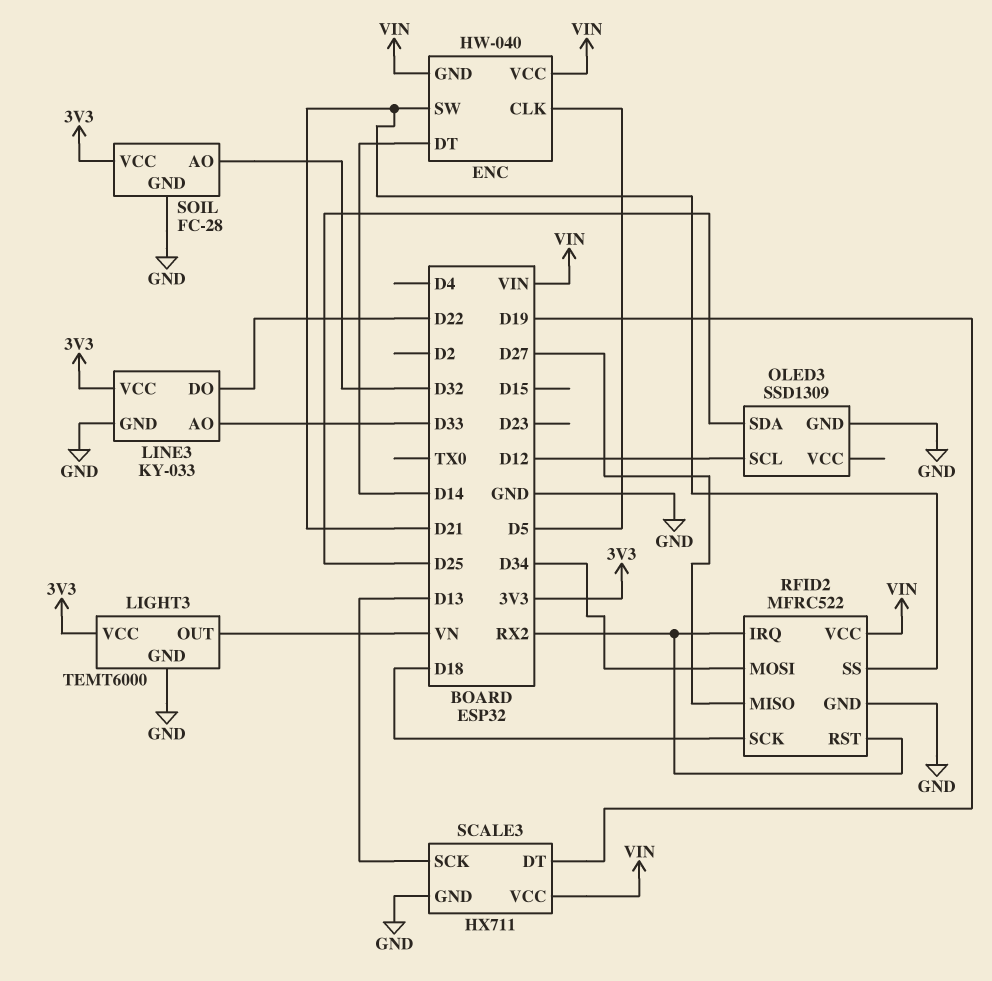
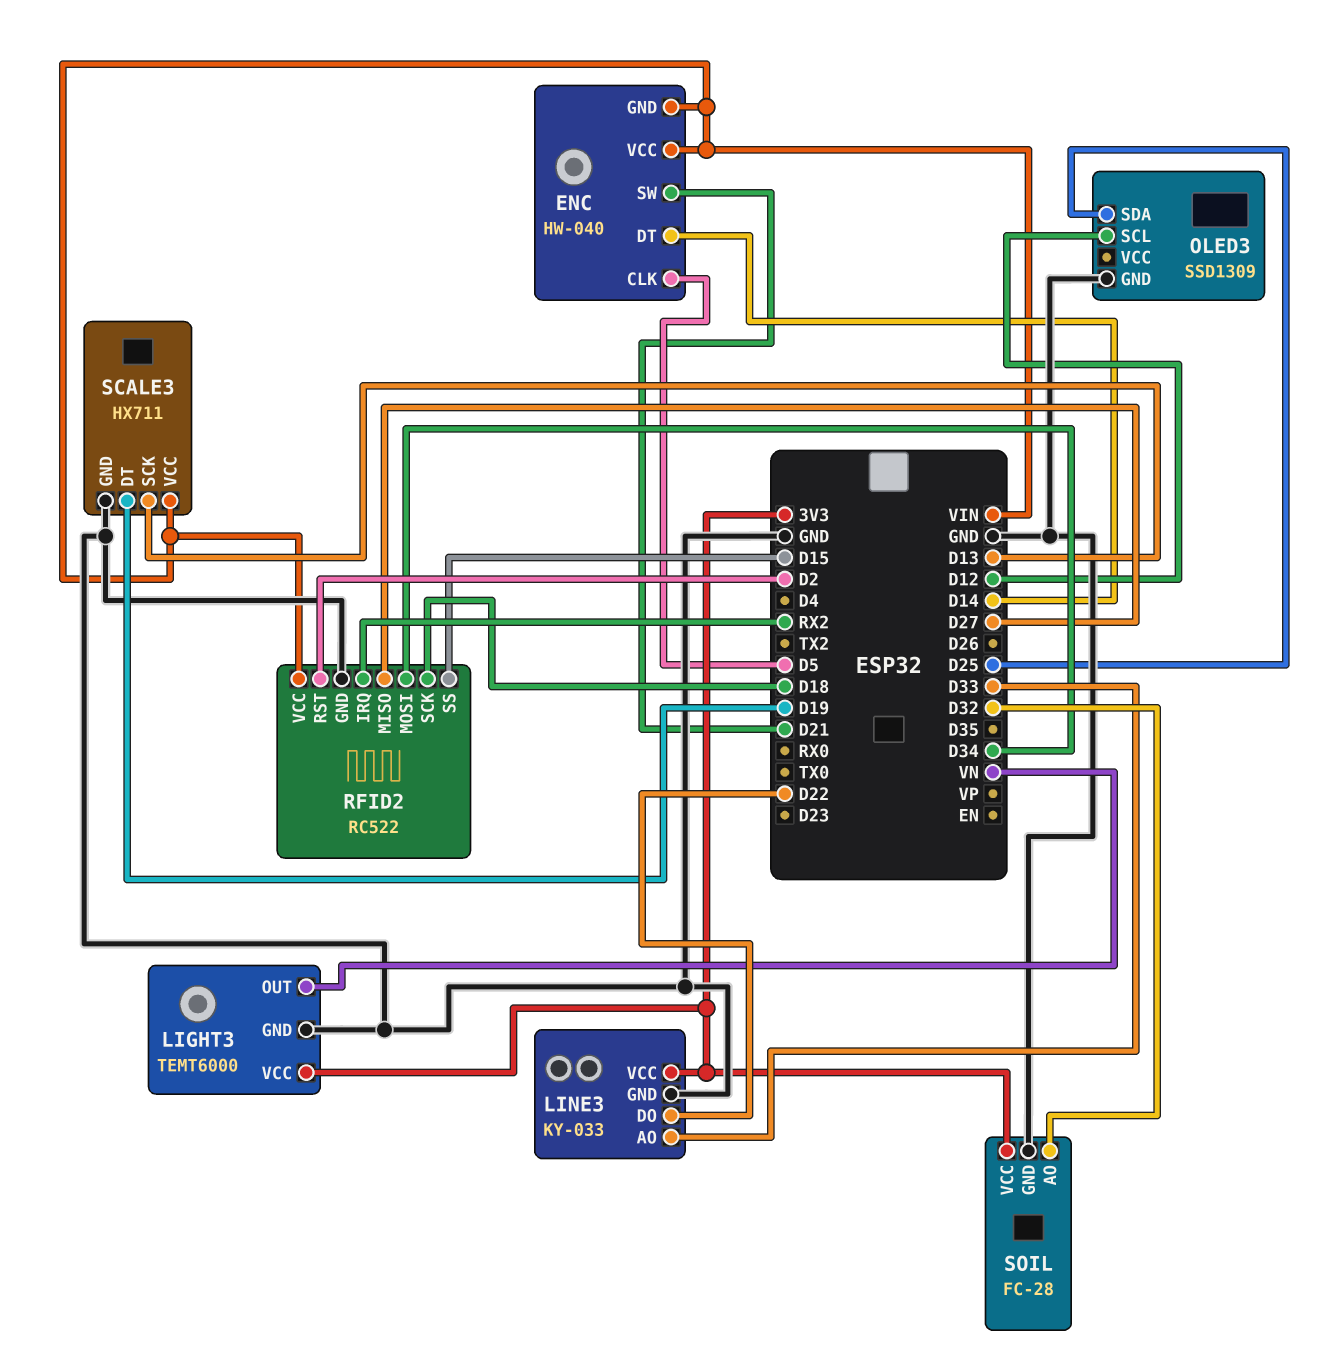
RFID2: MFRC522 -> RC522
RFID2 pin RST: RX2 -> D2
RFID2 pin SS: D21 -> D15

